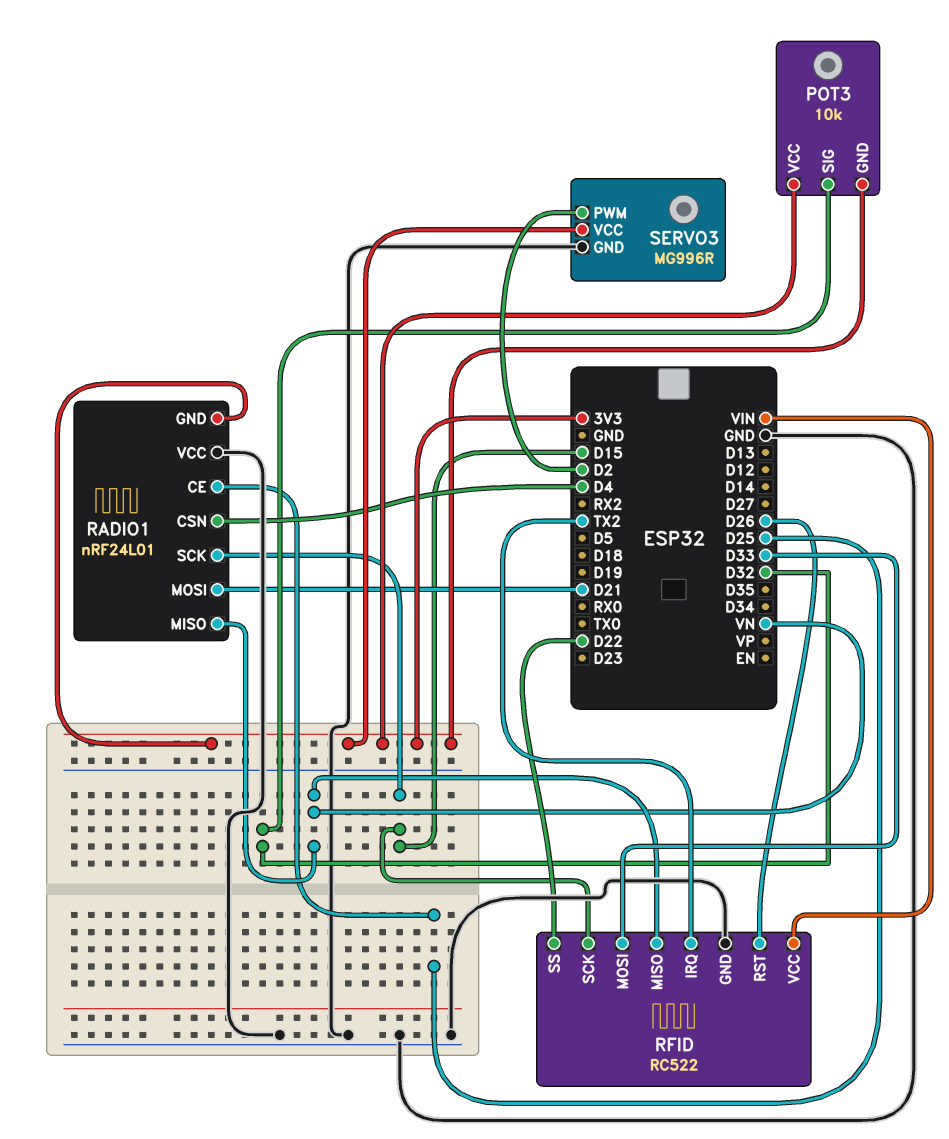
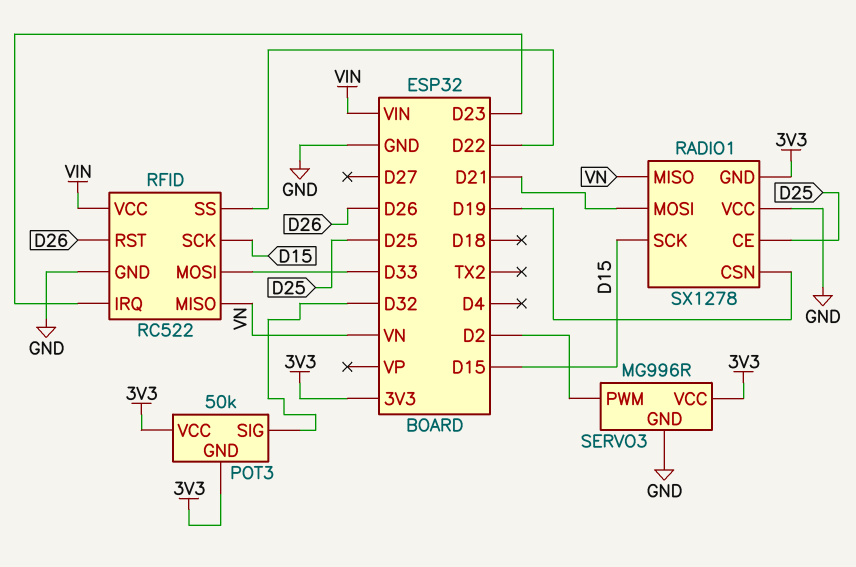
POT3: 10k -> 50k
RADIO1: nRF24L01 -> SX1278
RADIO1 pin CSN: D4 -> D19
RFID pin IRQ: TX2 -> D23

